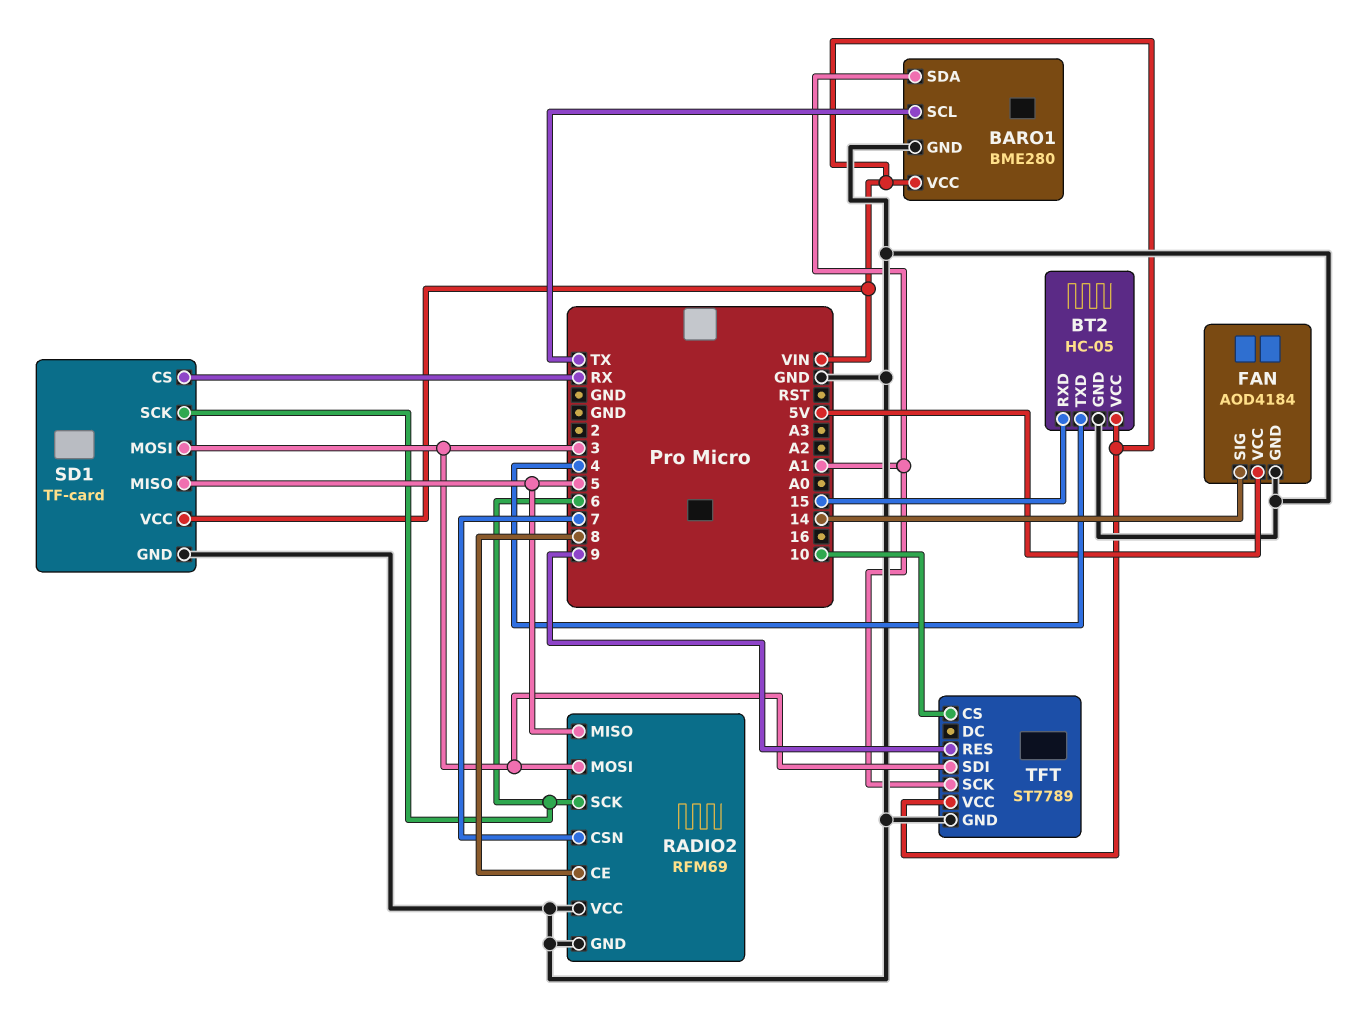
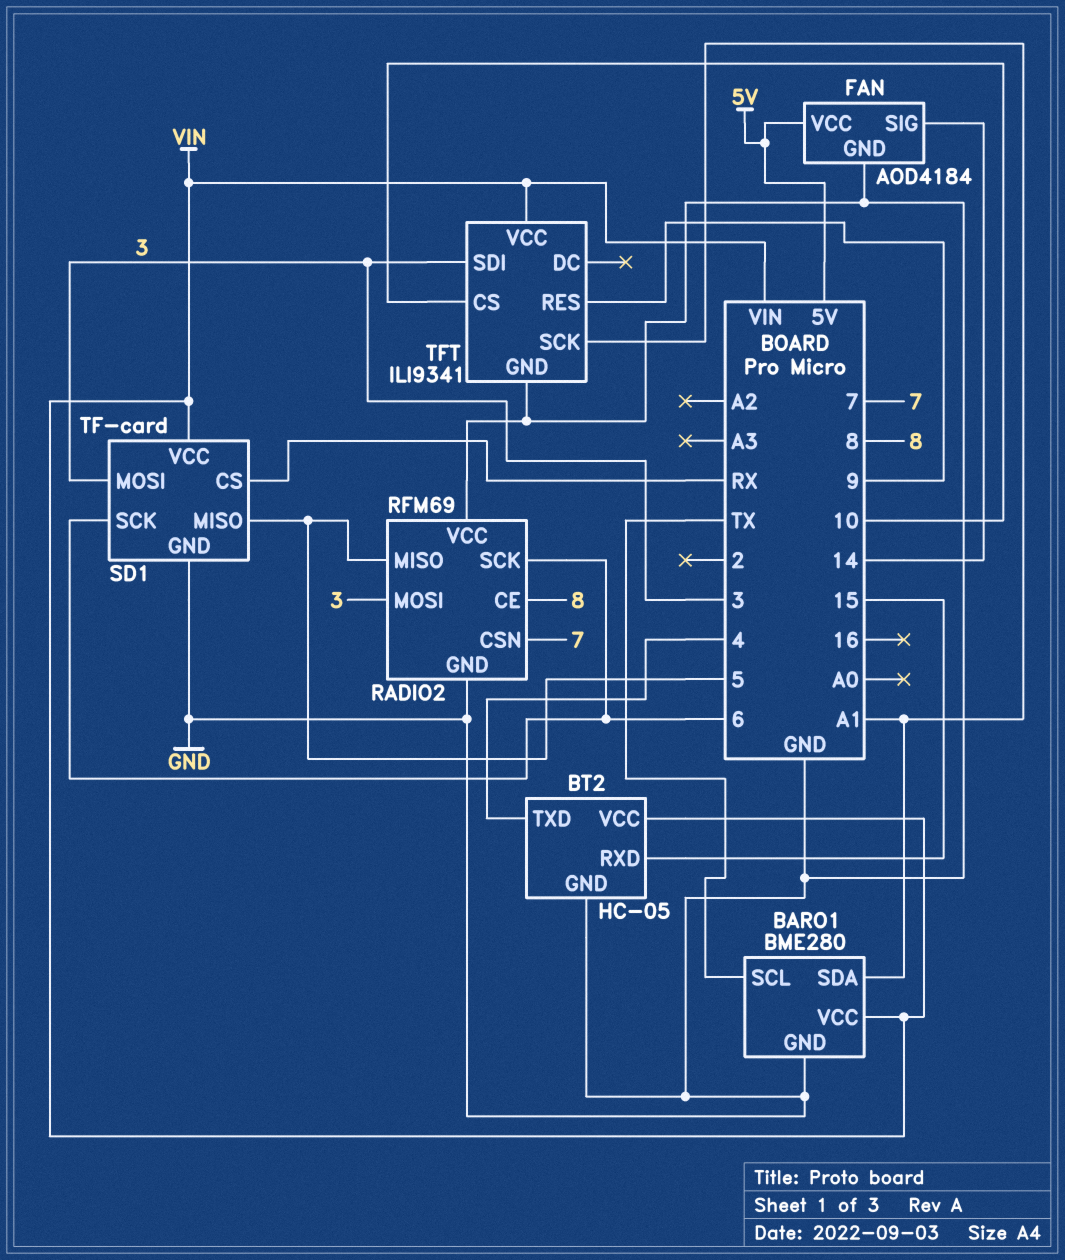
TFT: ST7789 -> ILI9341

